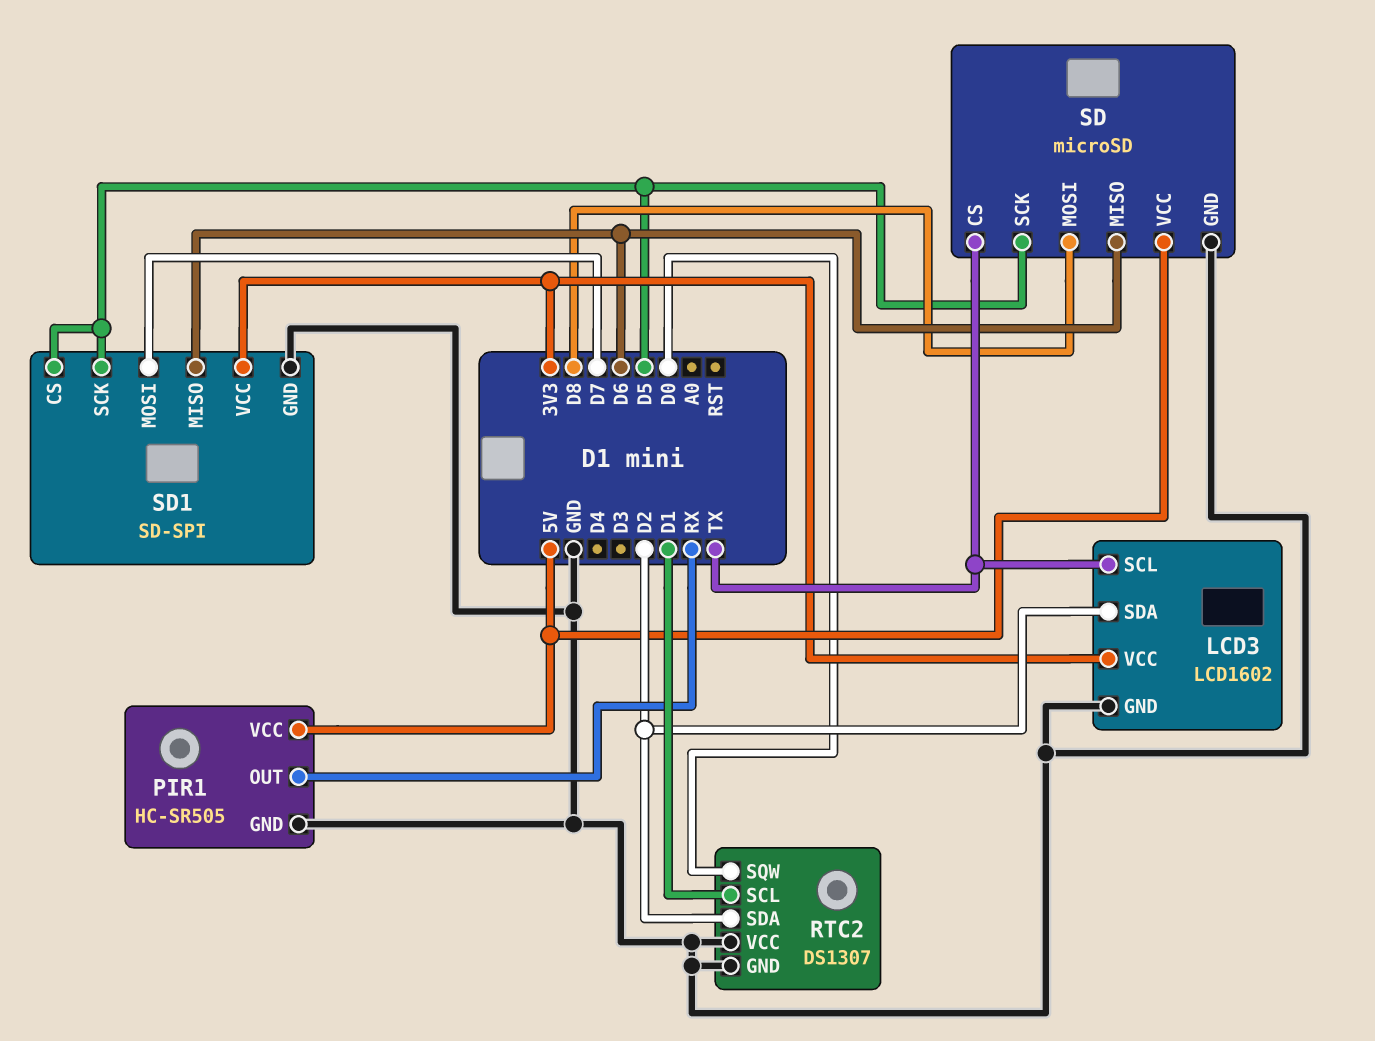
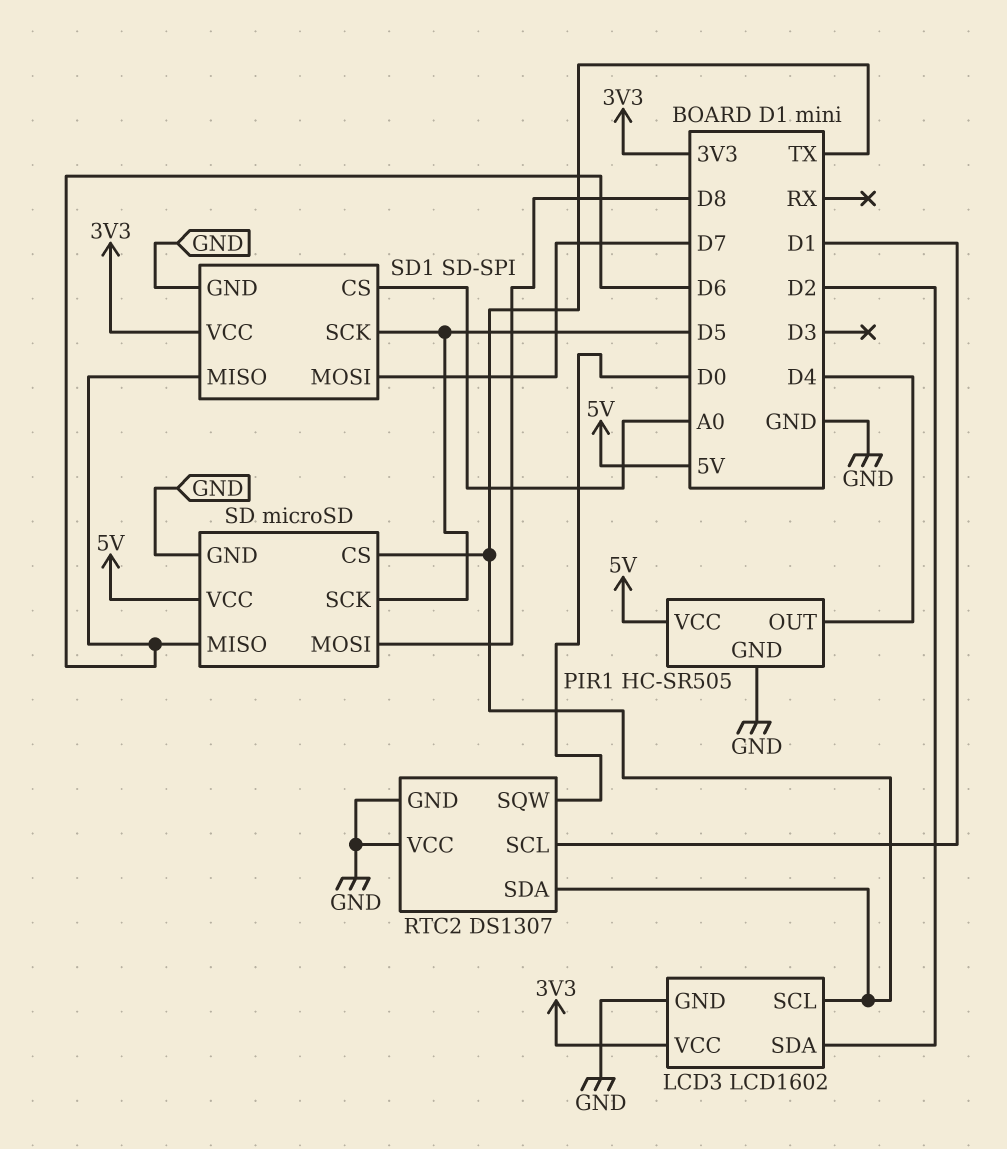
PIR1 pin OUT: RX -> D4
RTC2 pin SDA: D2 -> TX
SD1 pin CS: D5 -> A0

